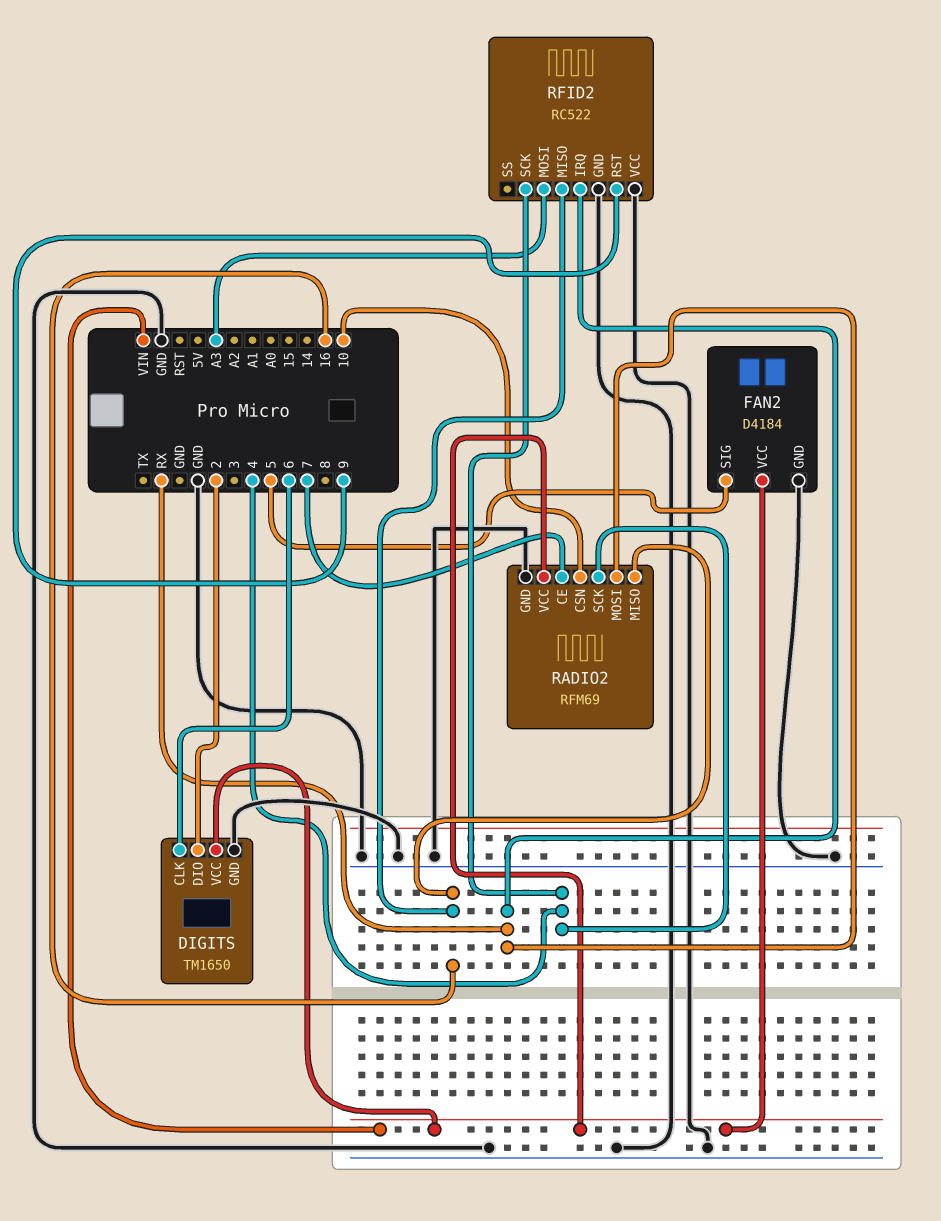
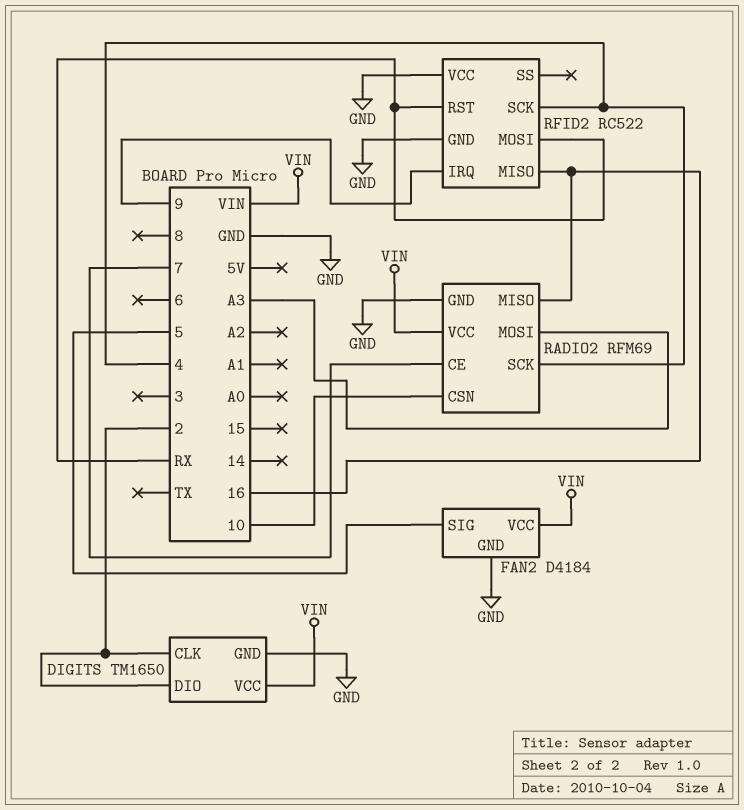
DIGITS pin CLK: 6 -> 2
RADIO2 pin MOSI: RX -> A3
RFID2 pin IRQ: RX -> 9
RFID2 pin MOSI: A3 -> RX
RFID2 pin RST: 9 -> RX

